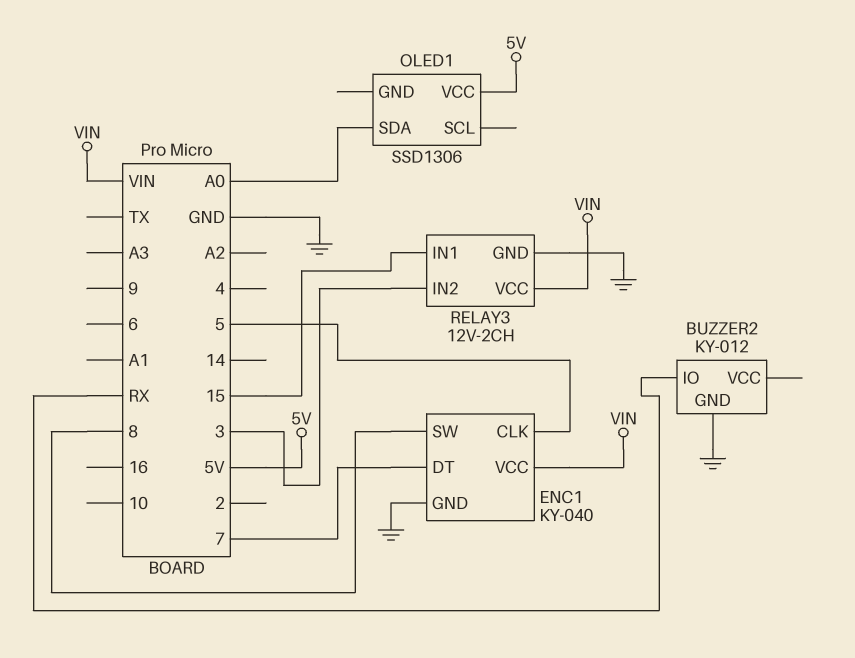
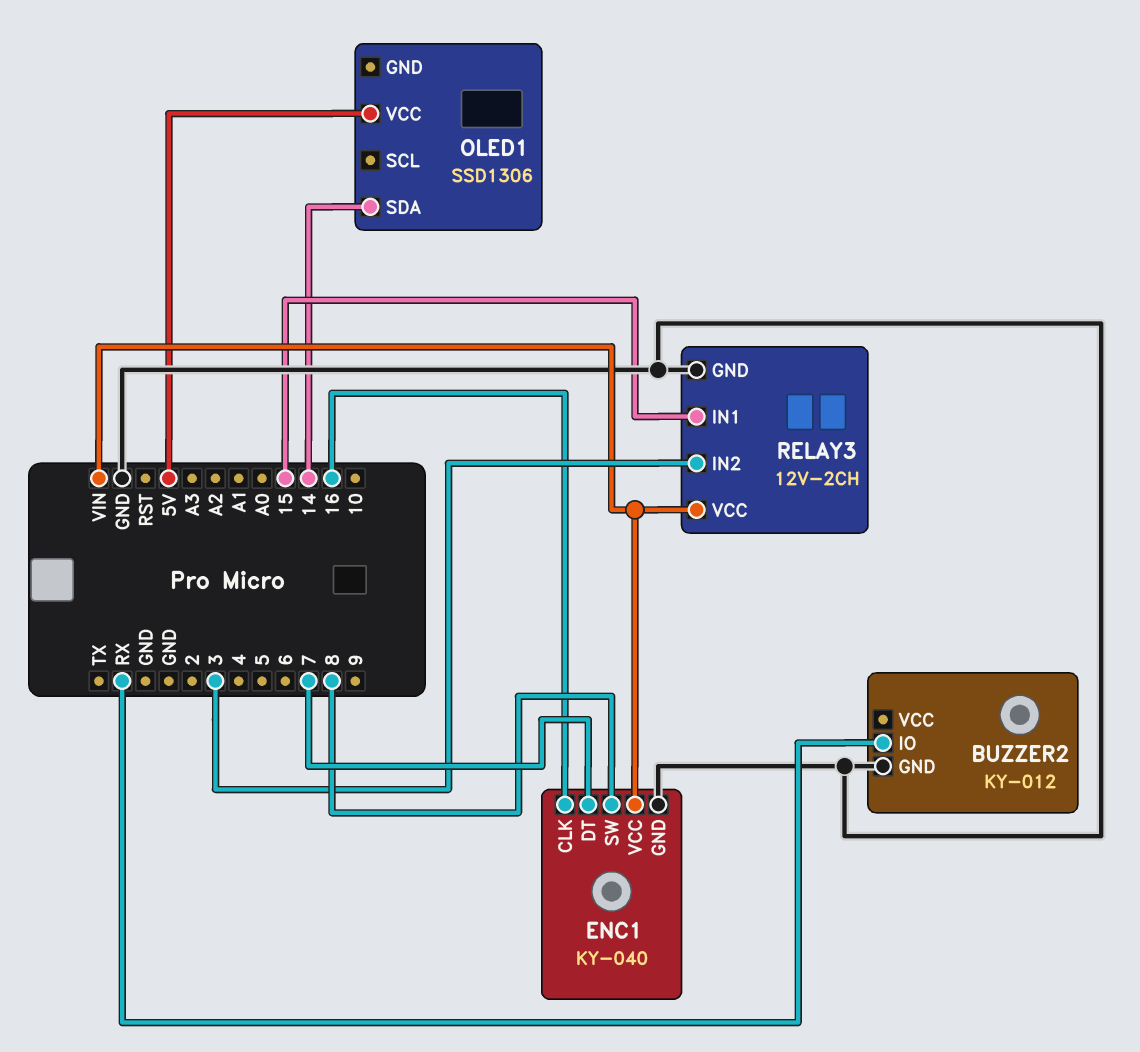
ENC1 pin CLK: 5 -> 16
OLED1 pin SDA: A0 -> 14

